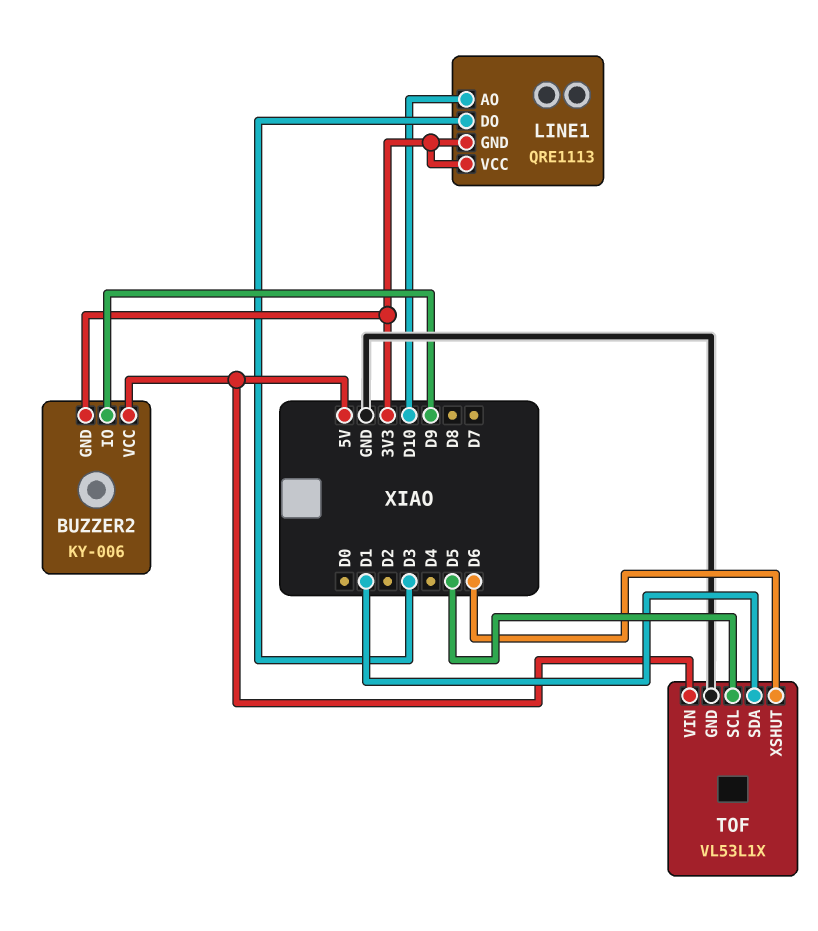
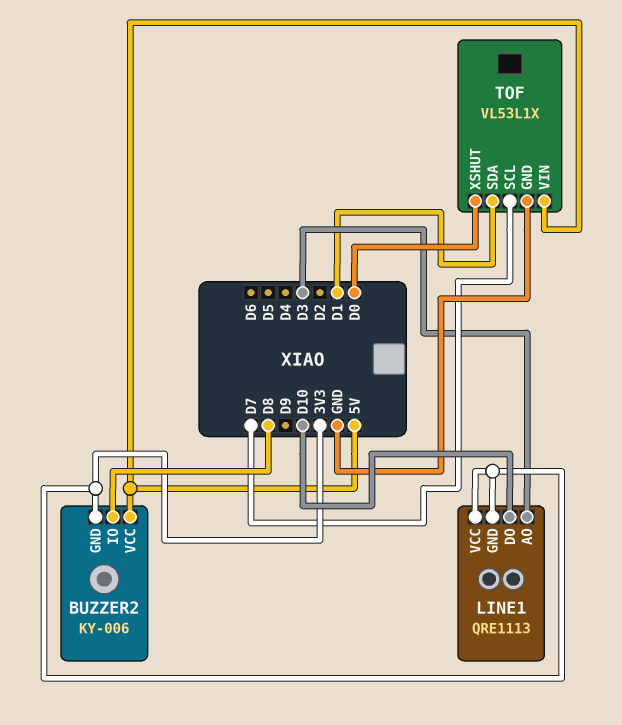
BUZZER2 pin IO: D9 -> D8
LINE1 pin AO: D10 -> D3
LINE1 pin DO: D3 -> D10
TOF pin SCL: D5 -> D7
TOF pin XSHUT: D6 -> D0

